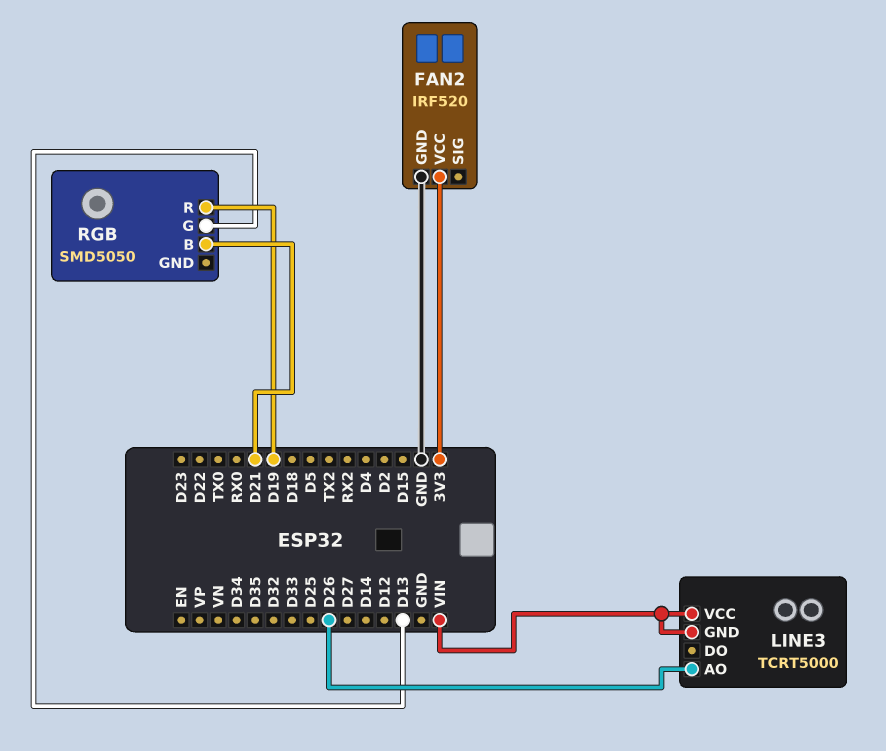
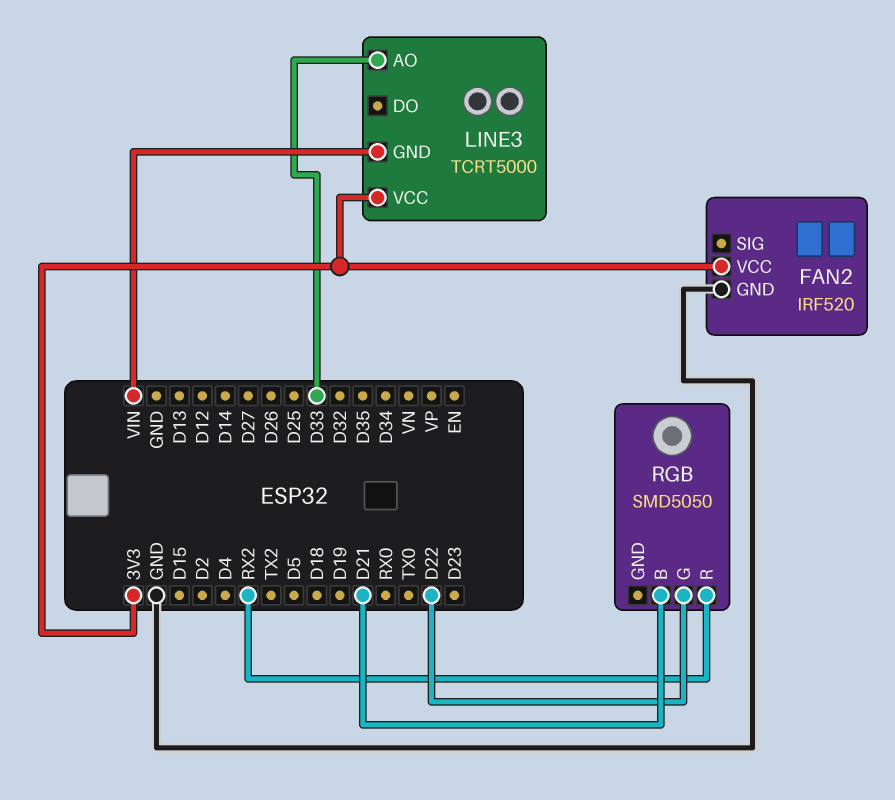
LINE3 pin AO: D26 -> D33
LINE3 pin VCC: VIN -> 3V3
RGB pin G: D13 -> D22
RGB pin R: D19 -> RX2

